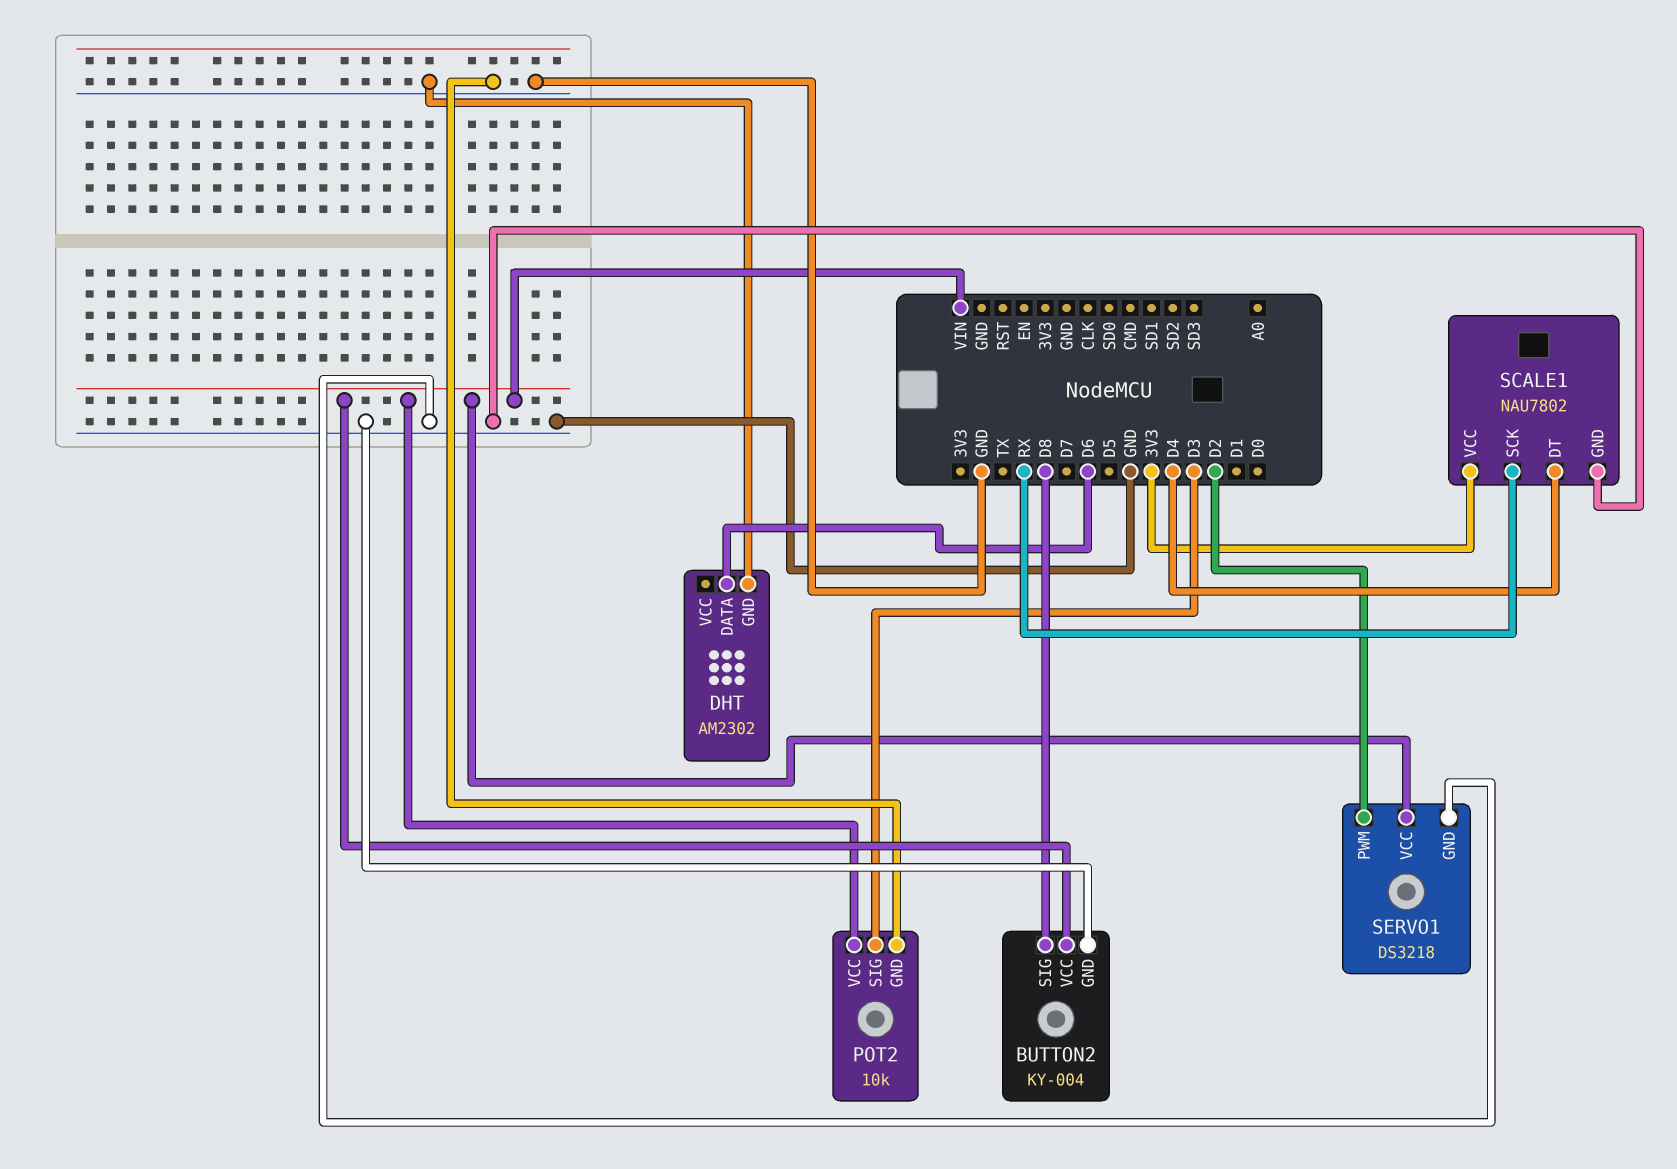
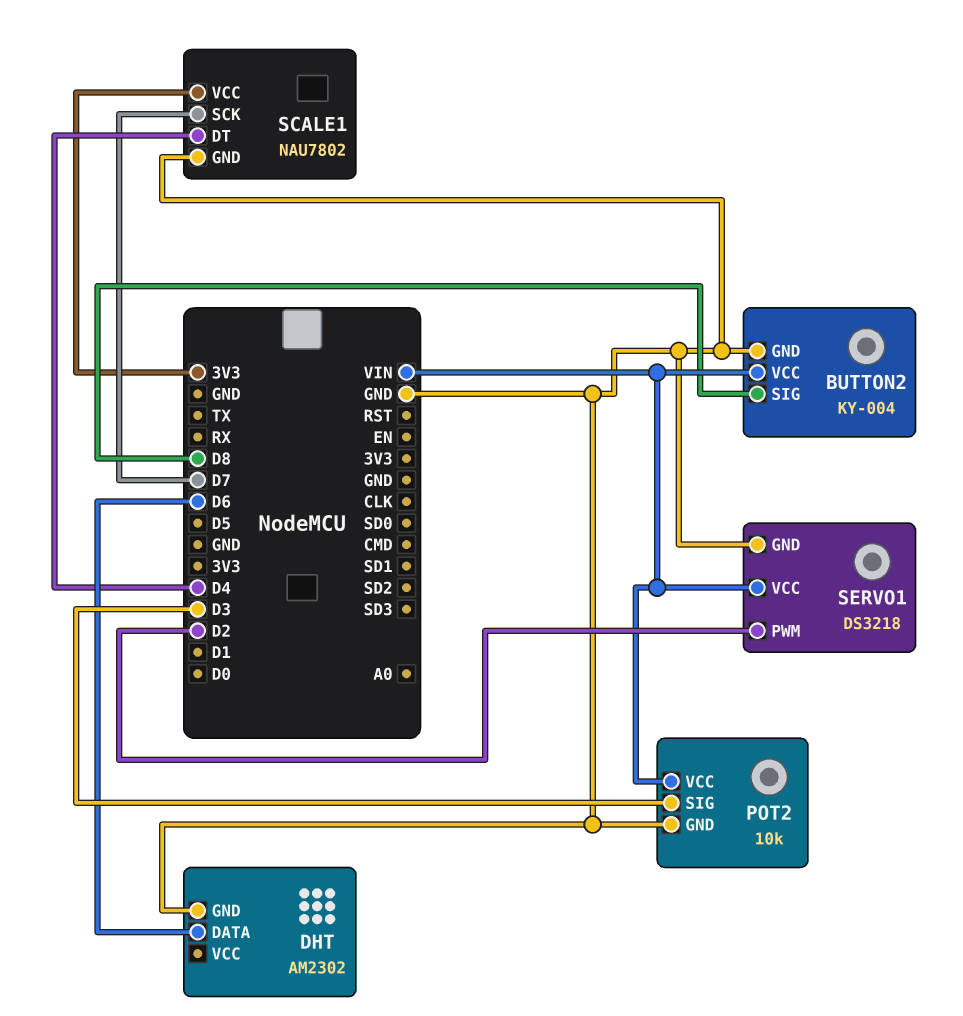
SCALE1 pin SCK: RX -> D7

